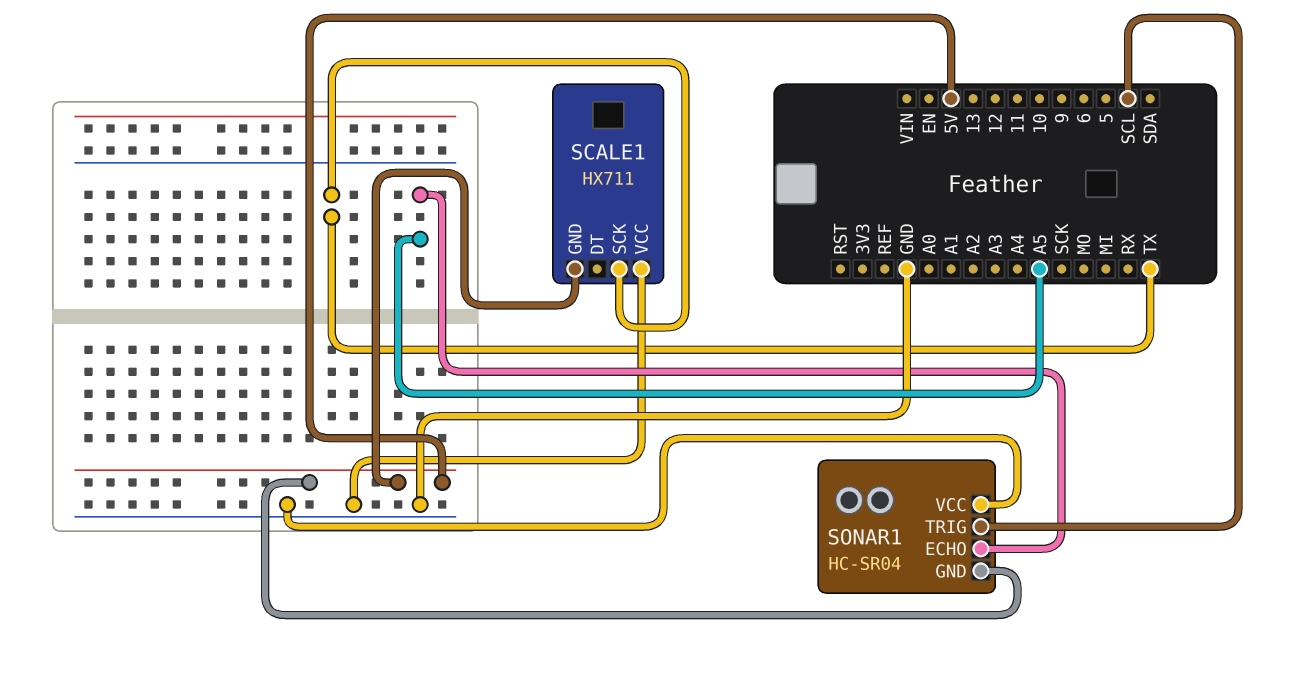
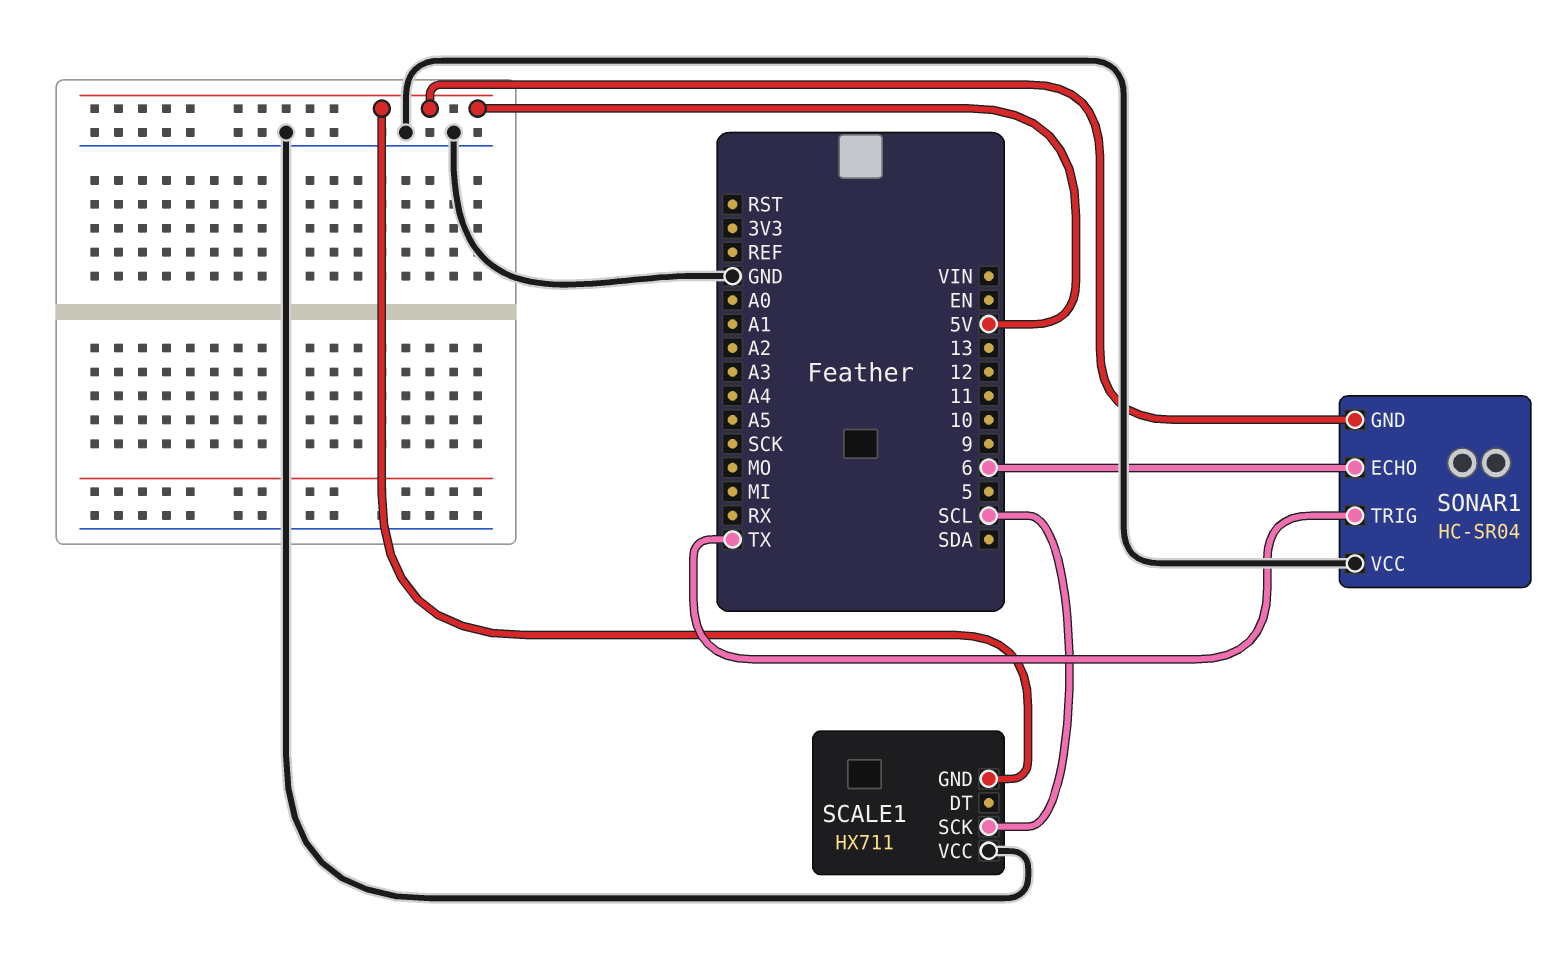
SCALE1 pin SCK: TX -> SCL
SONAR1 pin ECHO: A5 -> 6
SONAR1 pin TRIG: SCL -> TX

